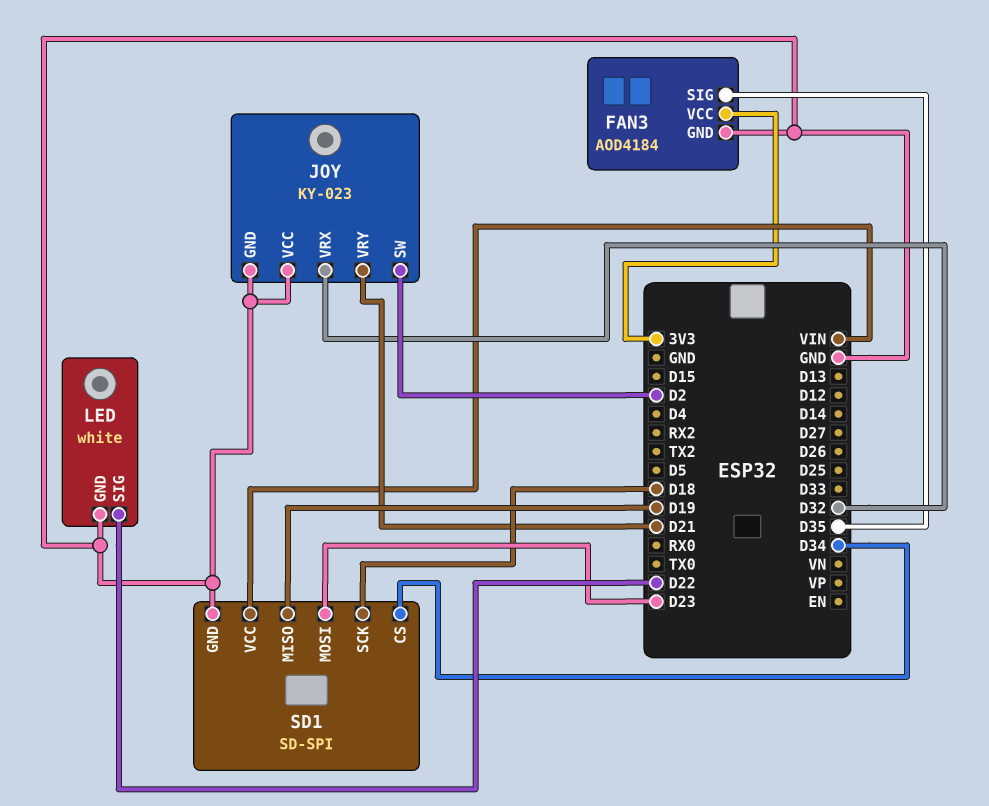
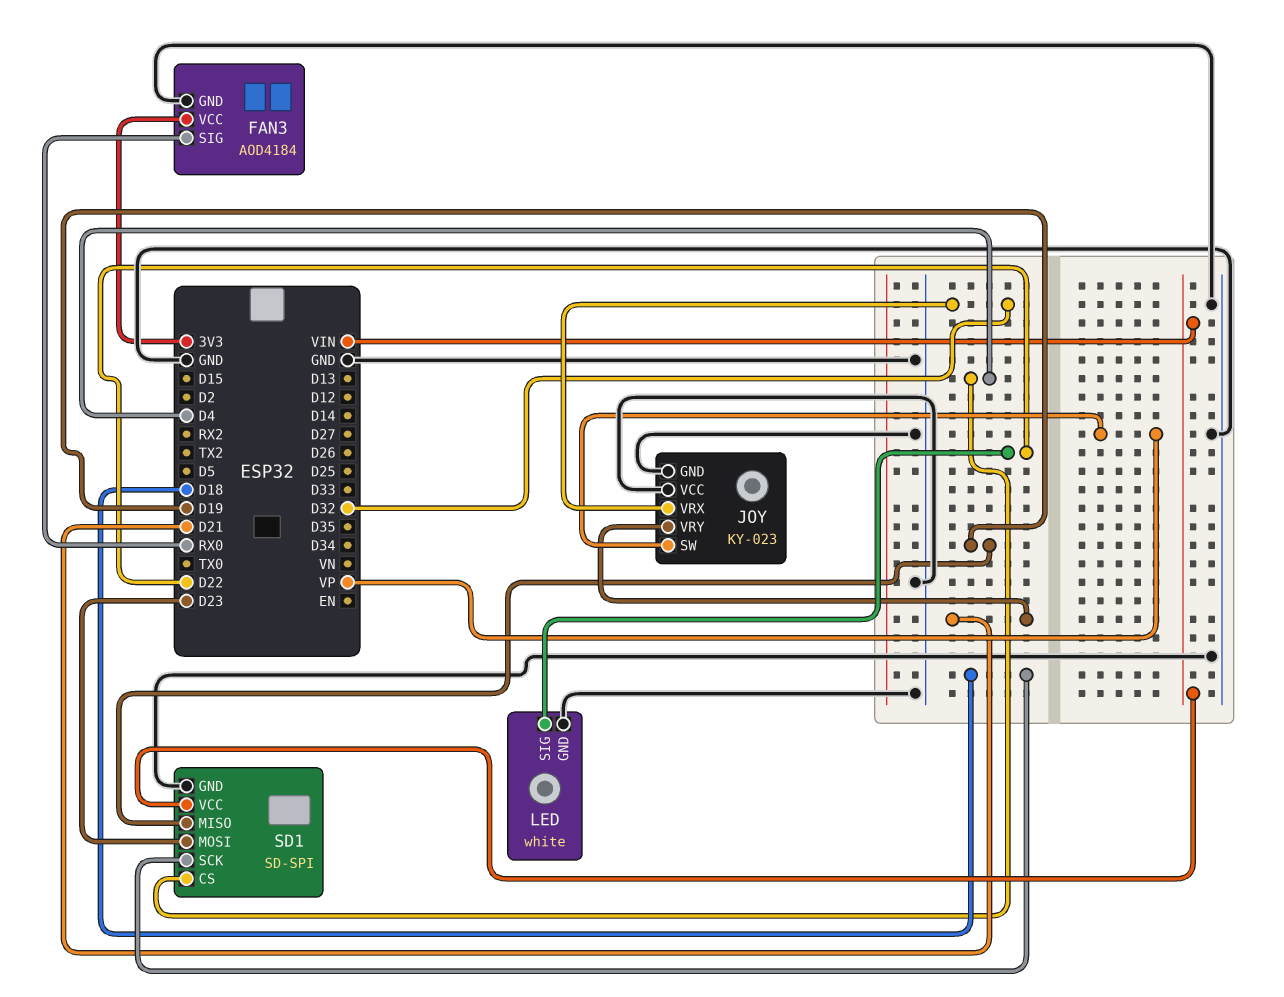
FAN3 pin SIG: D35 -> RX0
JOY pin SW: D2 -> VP
SD1 pin CS: D34 -> D4

